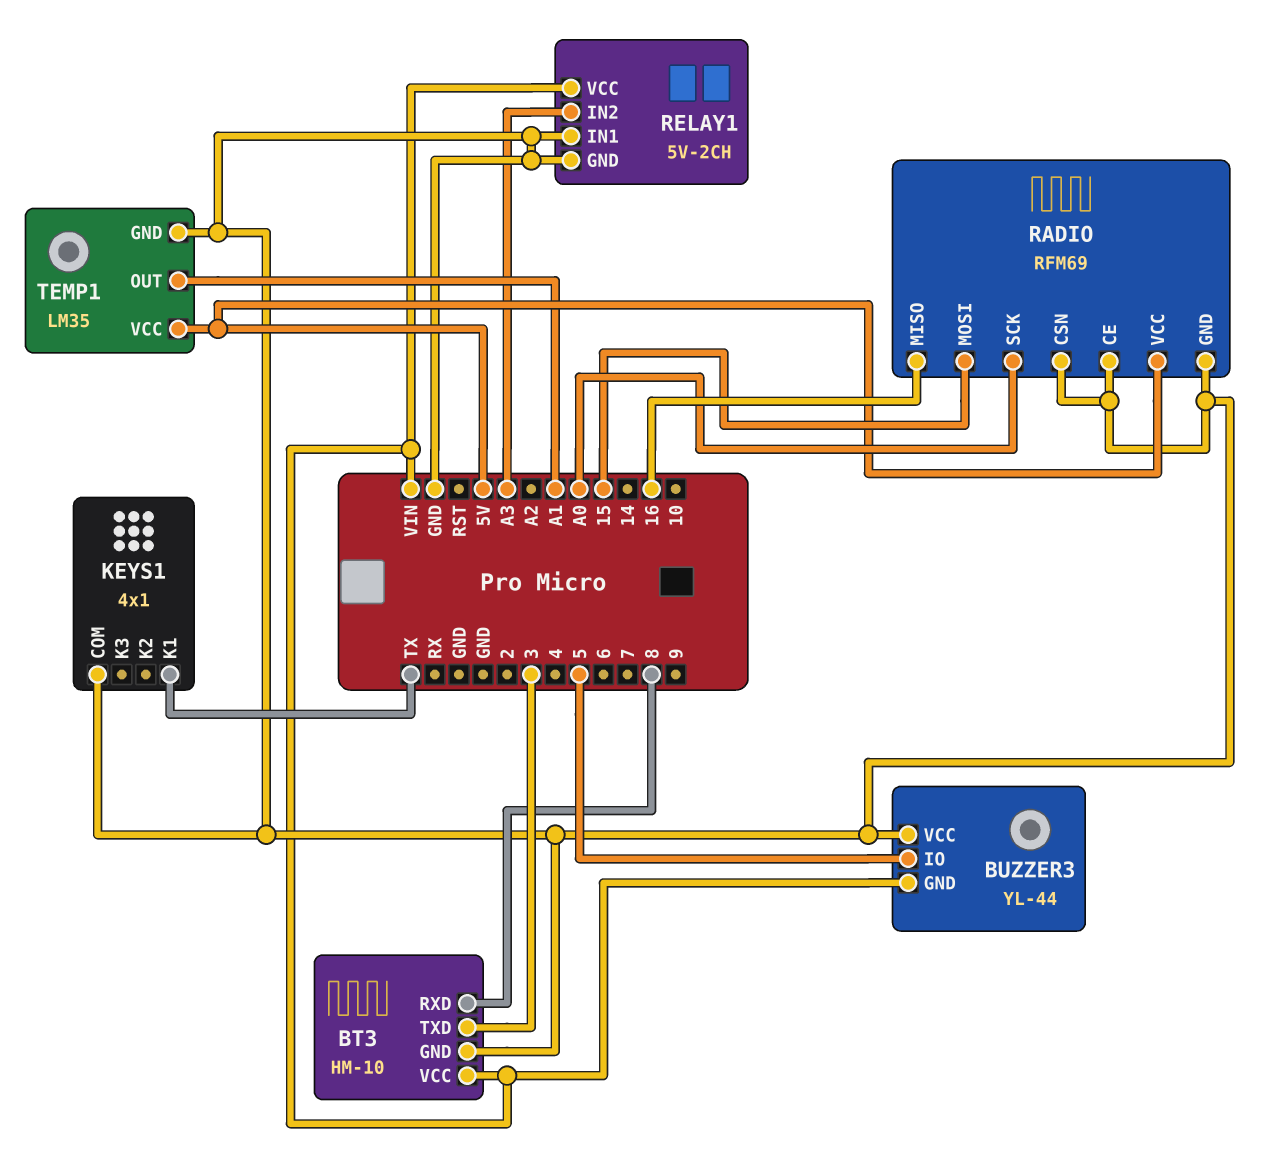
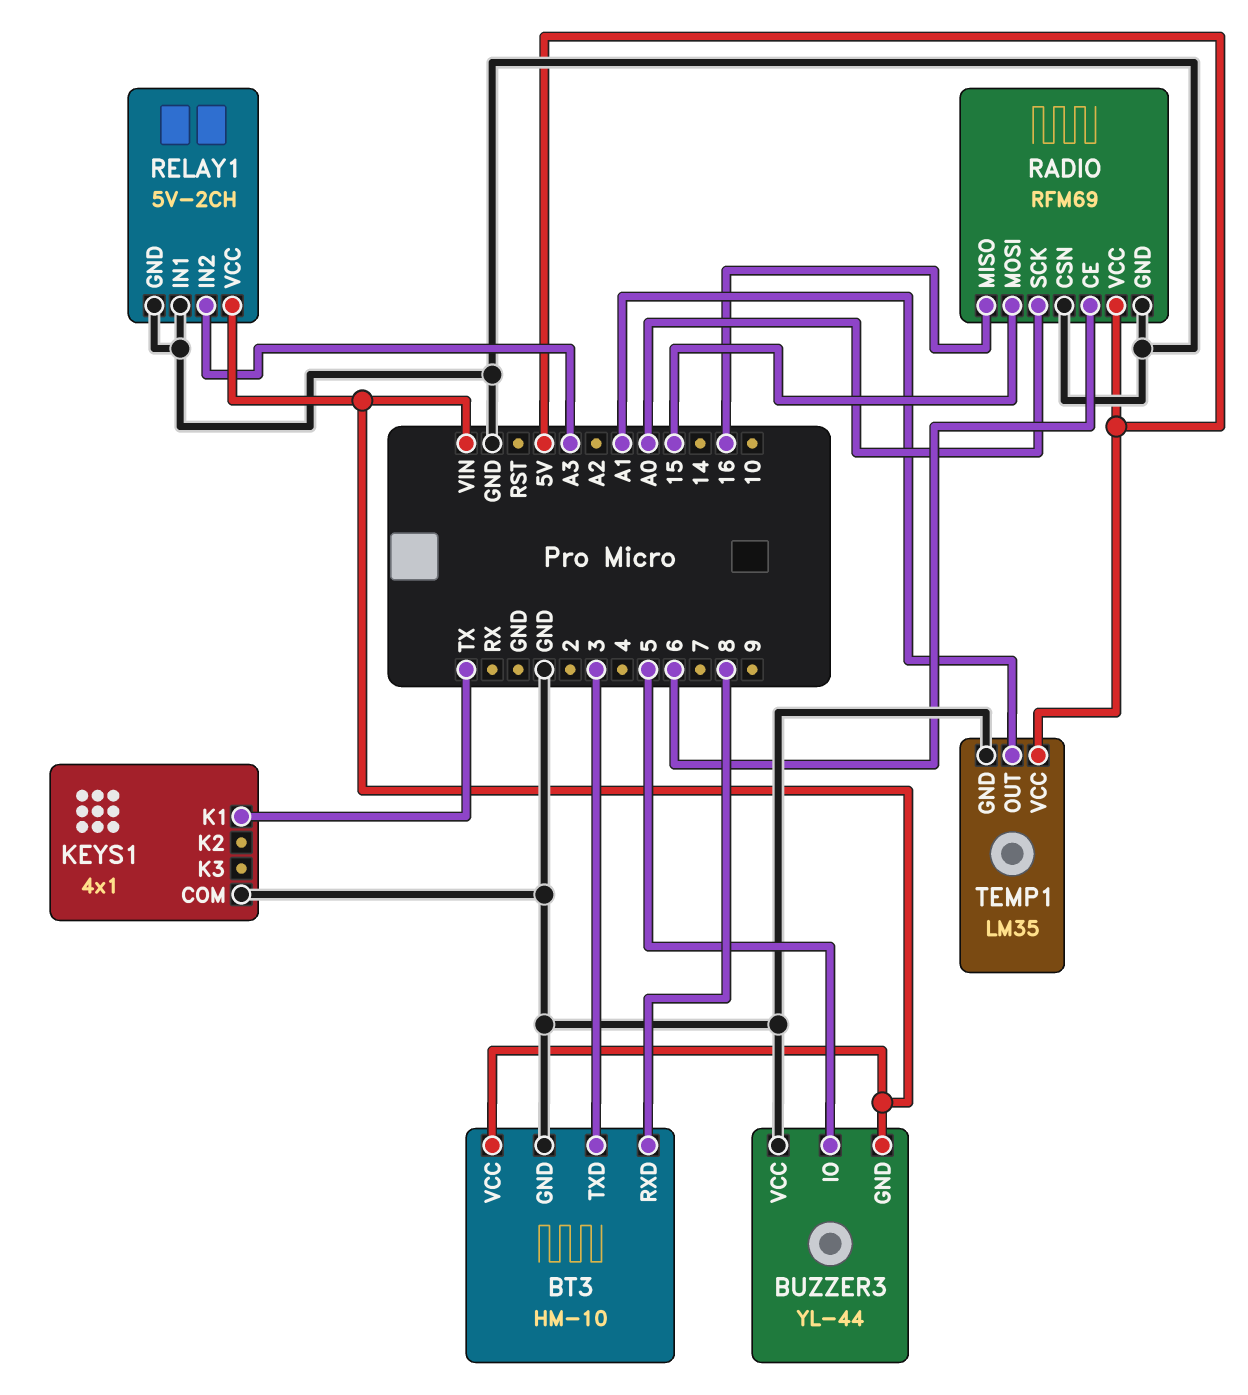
RADIO pin CE: GND -> 6

